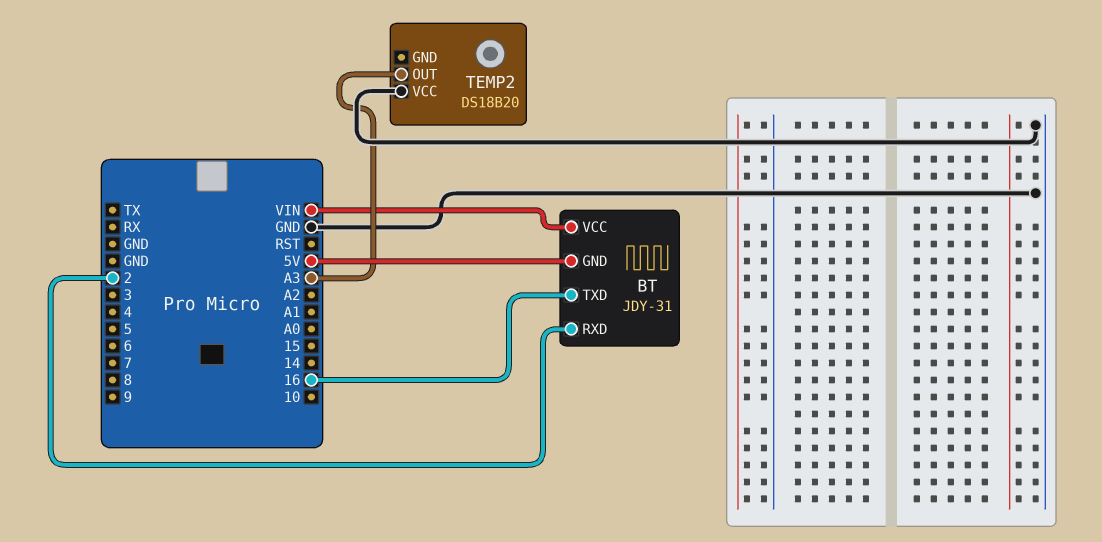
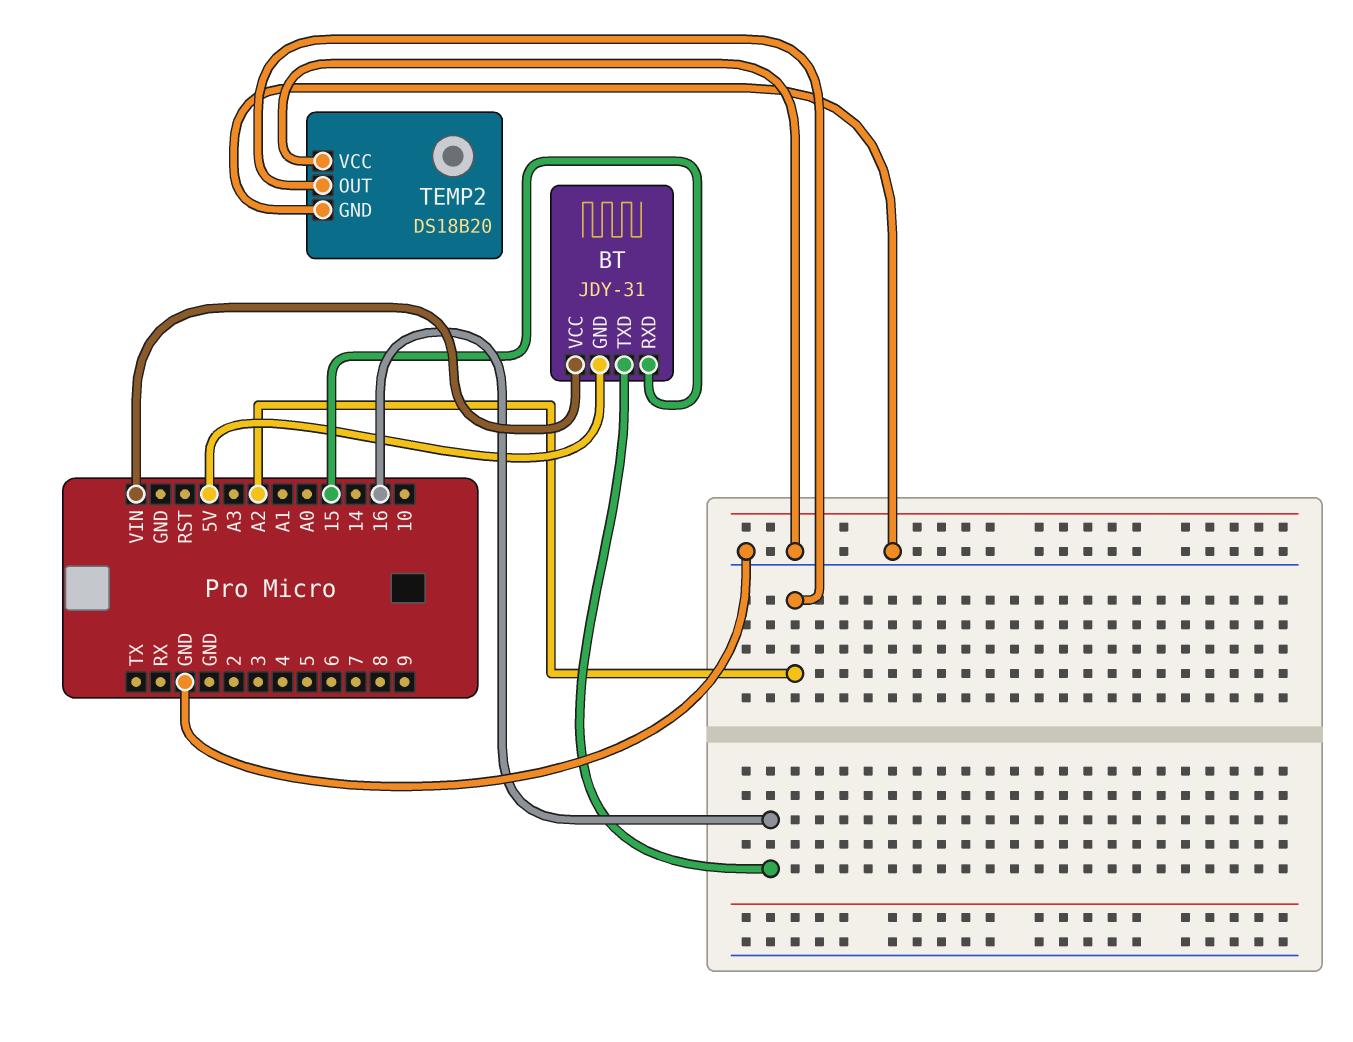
BT pin RXD: 2 -> 15
TEMP2 pin GND: none -> GND
TEMP2 pin OUT: A3 -> A2

